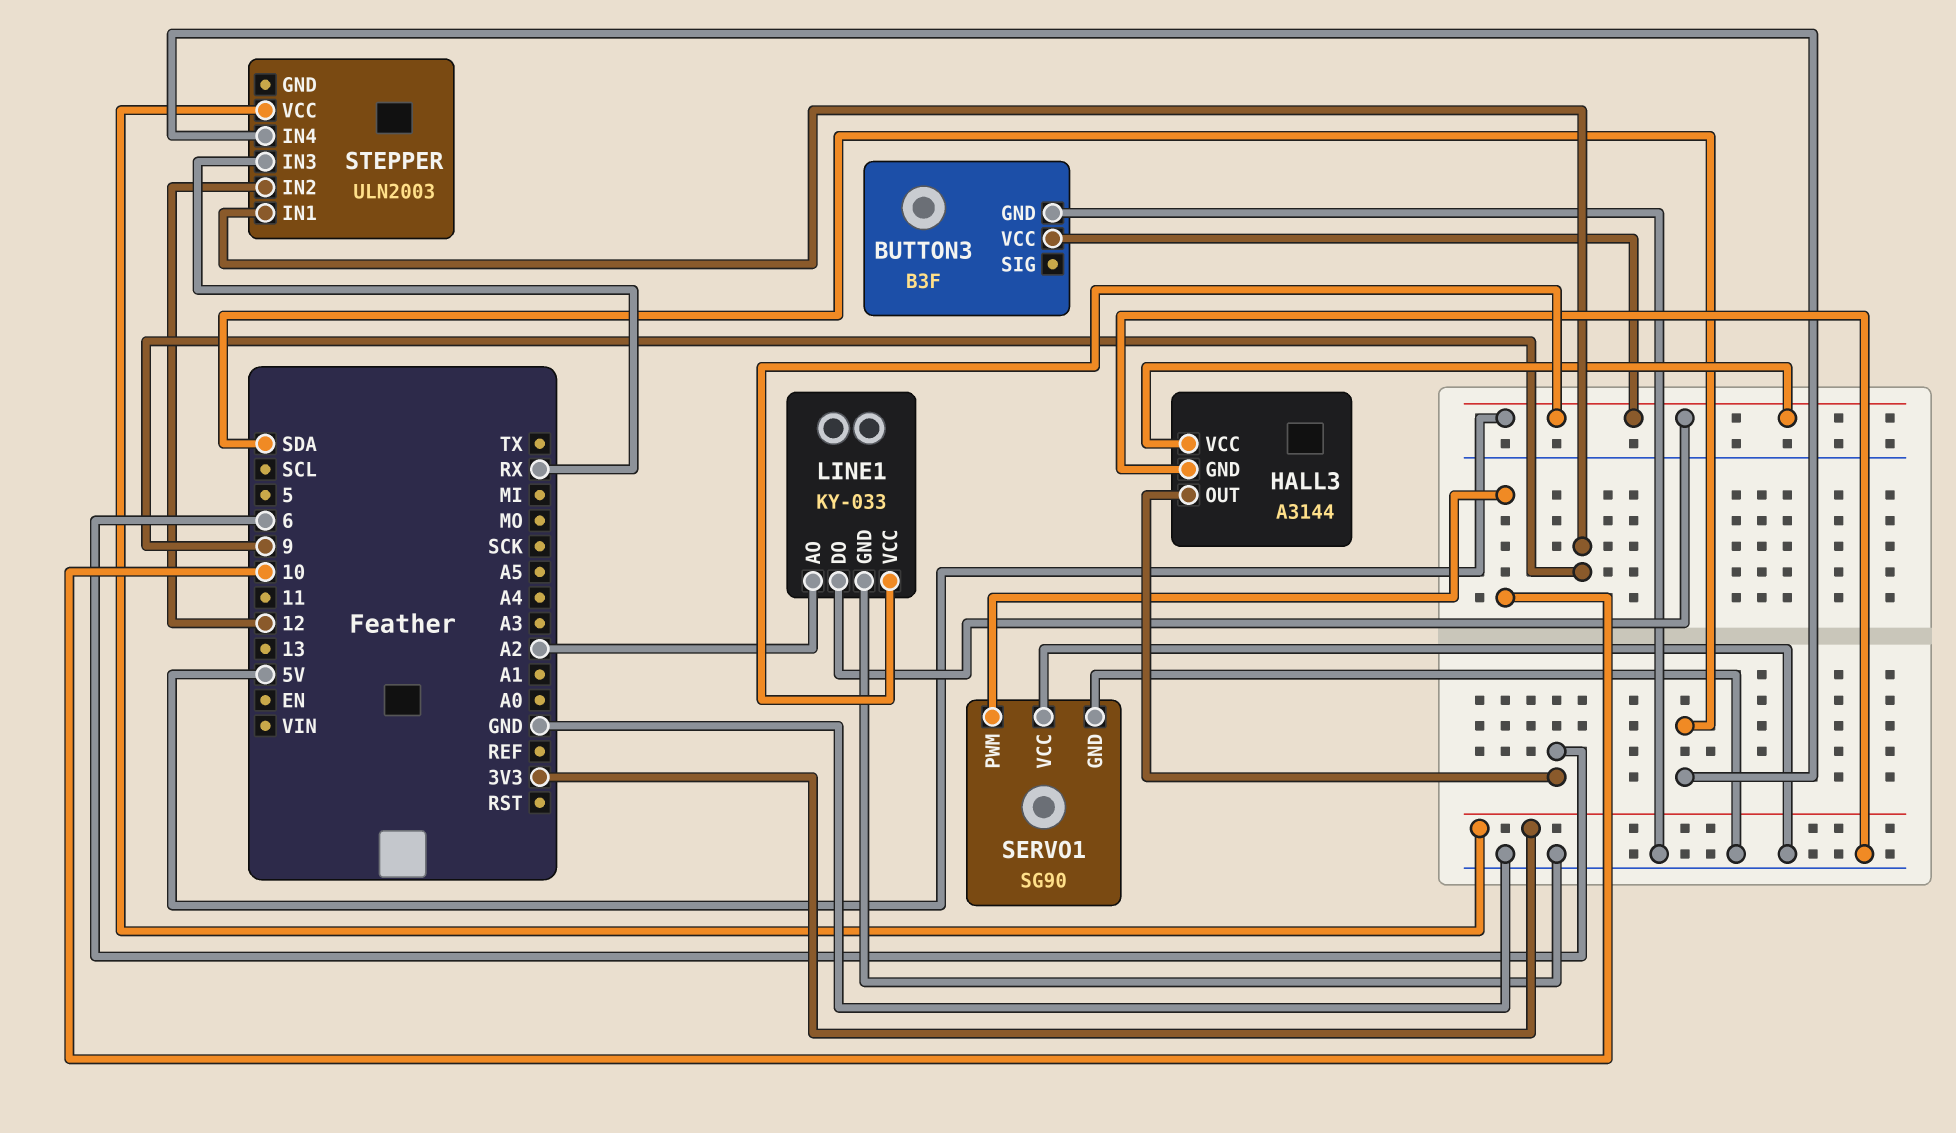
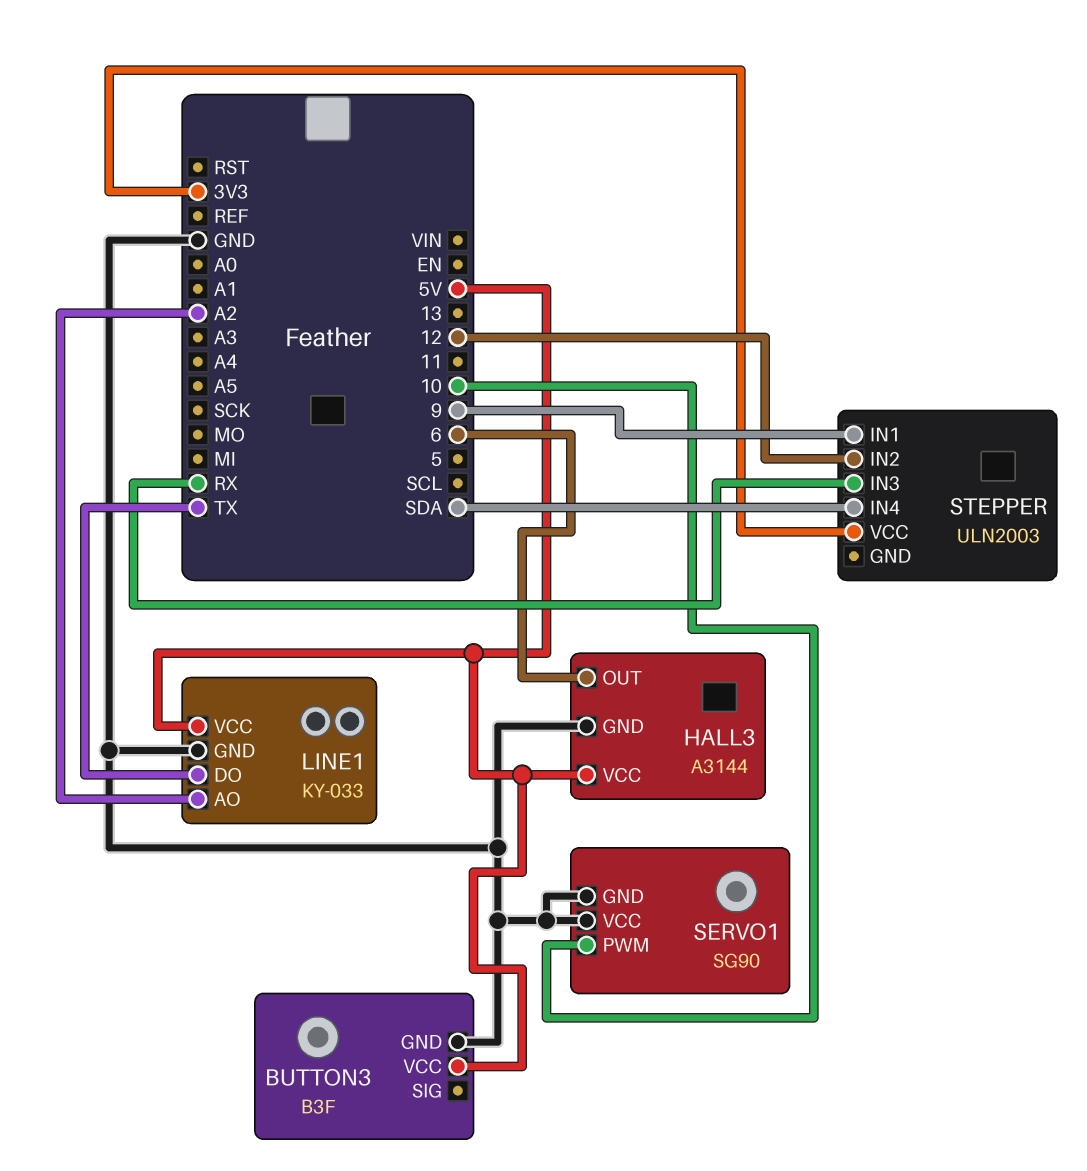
LINE1 pin DO: 5V -> TX

